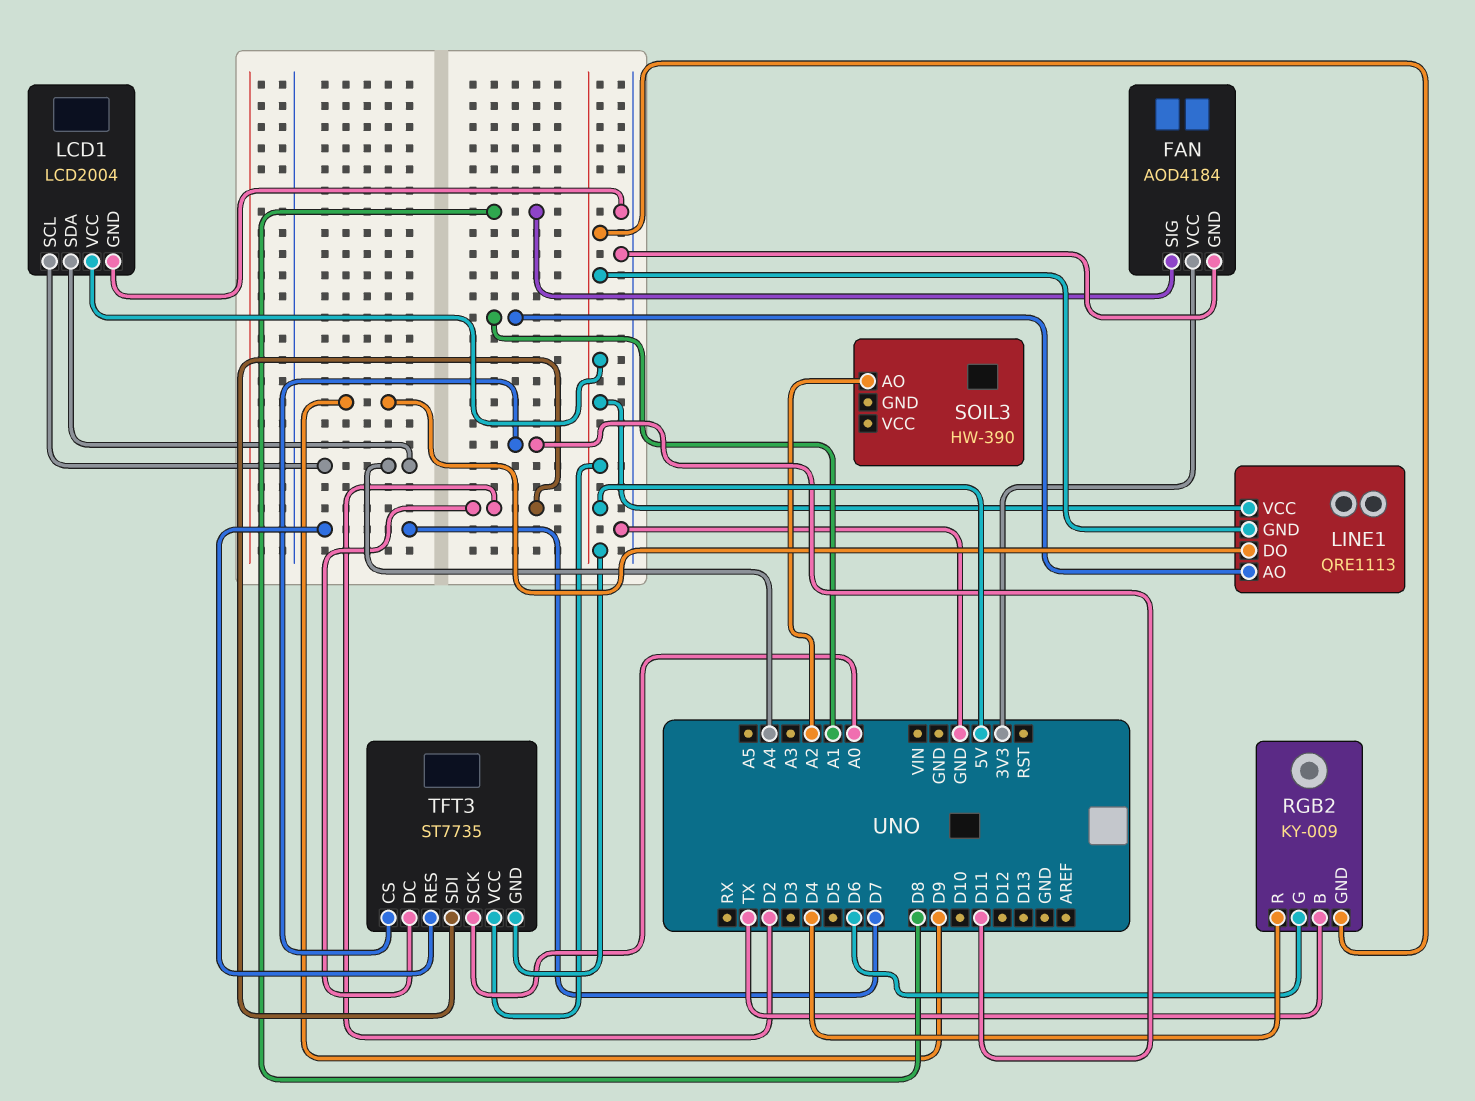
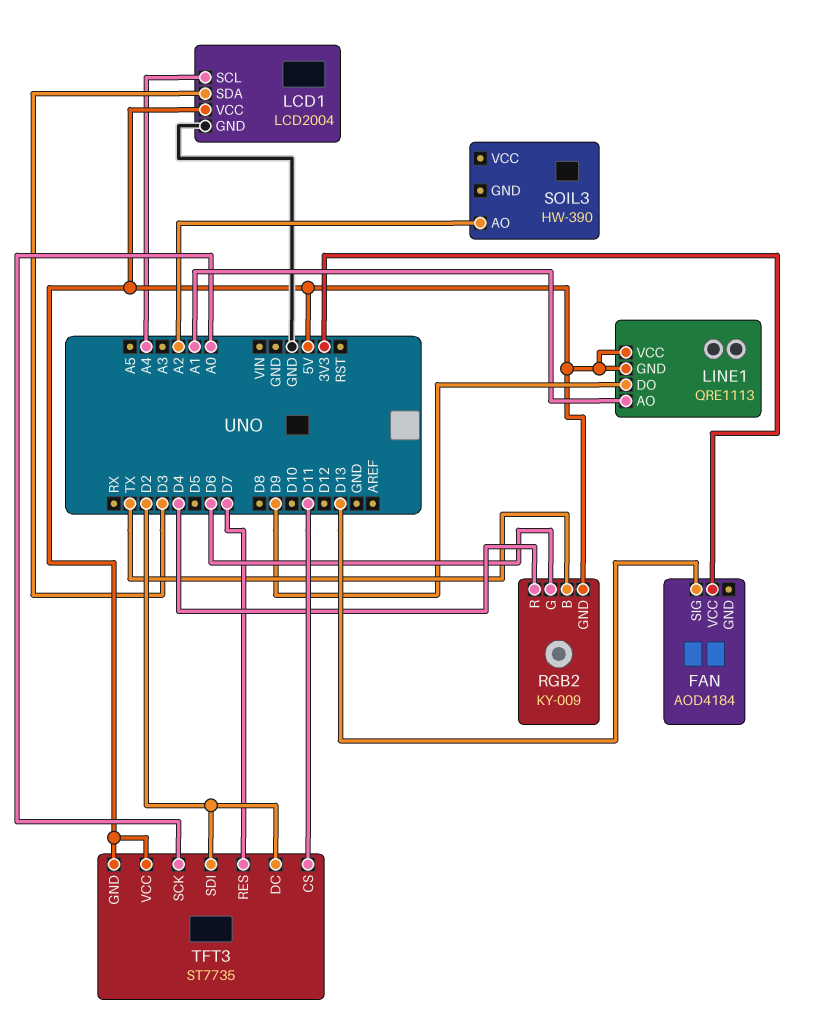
FAN pin GND: GND -> none
FAN pin SIG: D8 -> D13
LCD1 pin SDA: A4 -> D3

